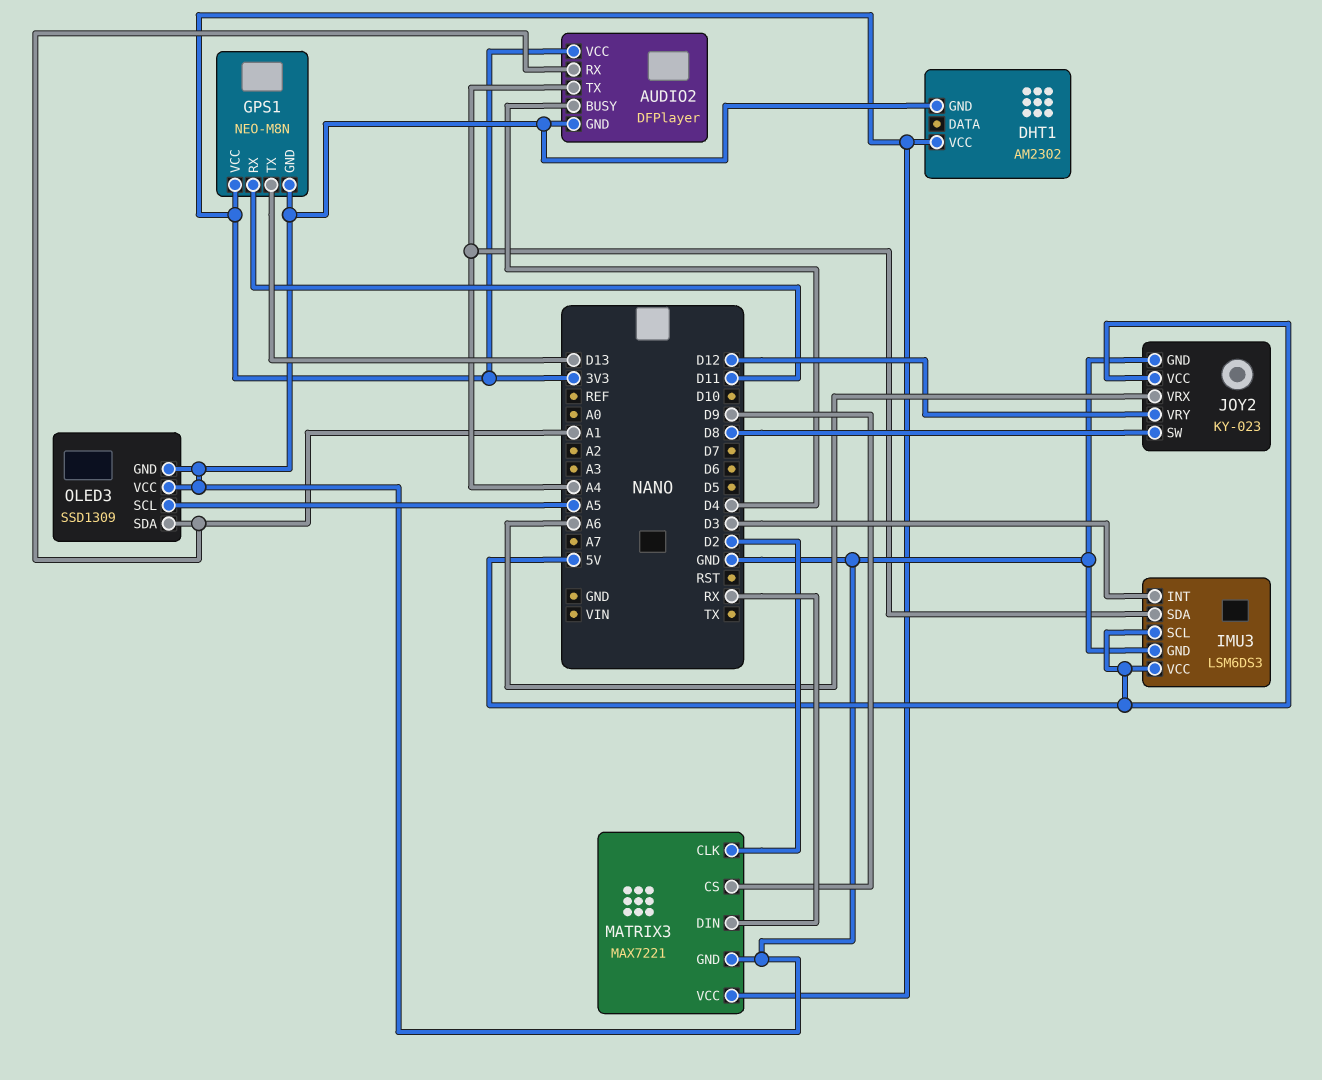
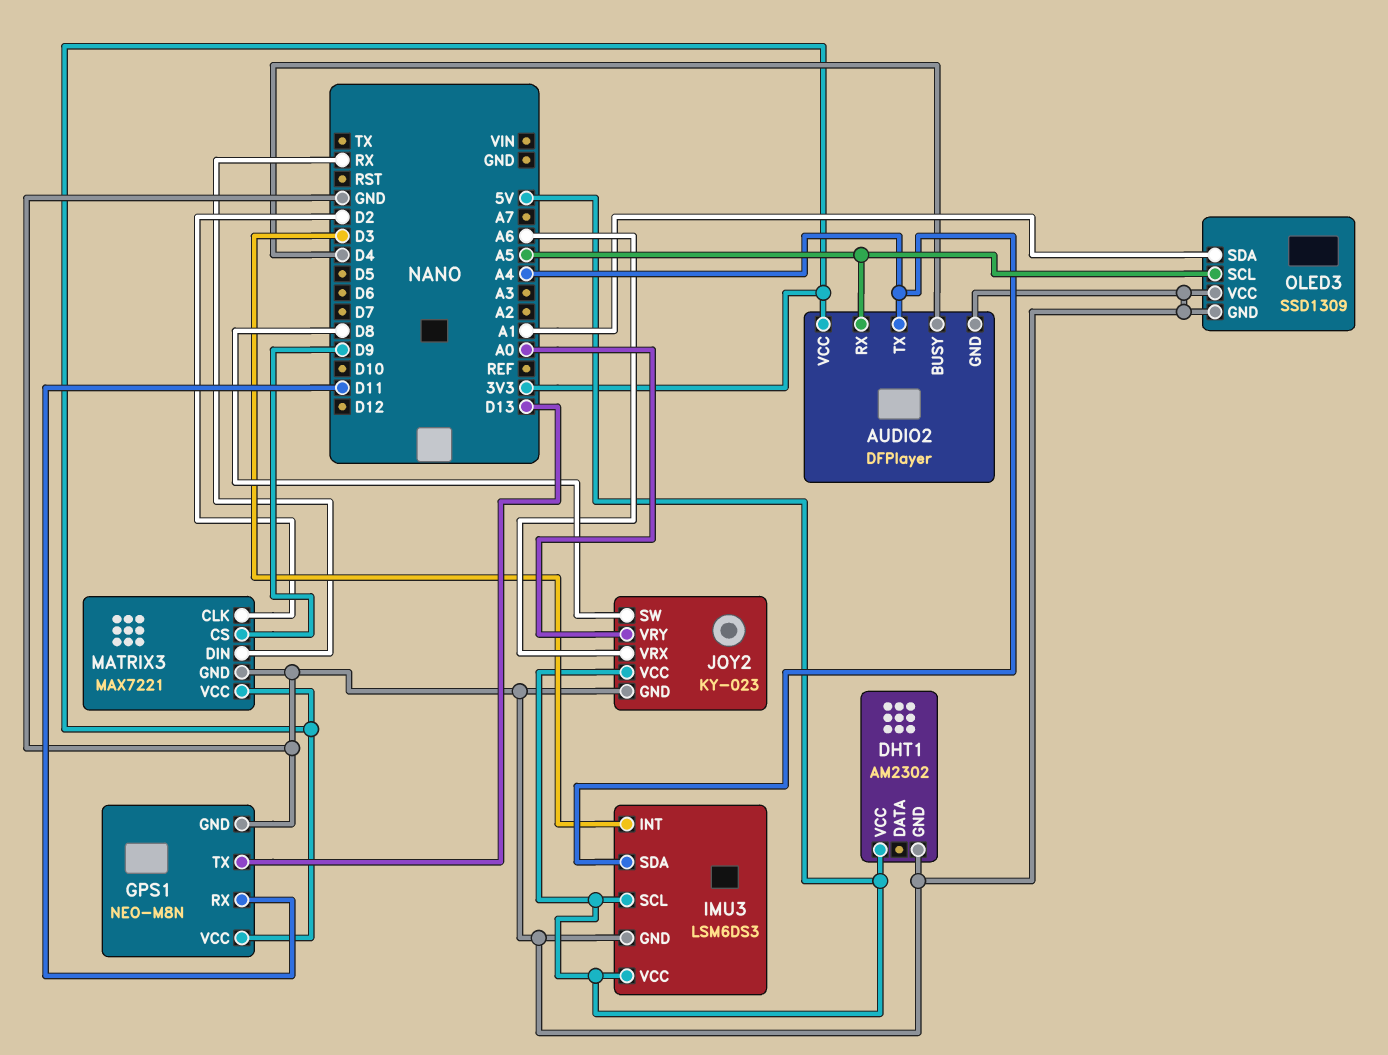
AUDIO2 pin RX: A1 -> A5
DHT1 pin VCC: 3V3 -> 5V
JOY2 pin VRY: D12 -> A0

